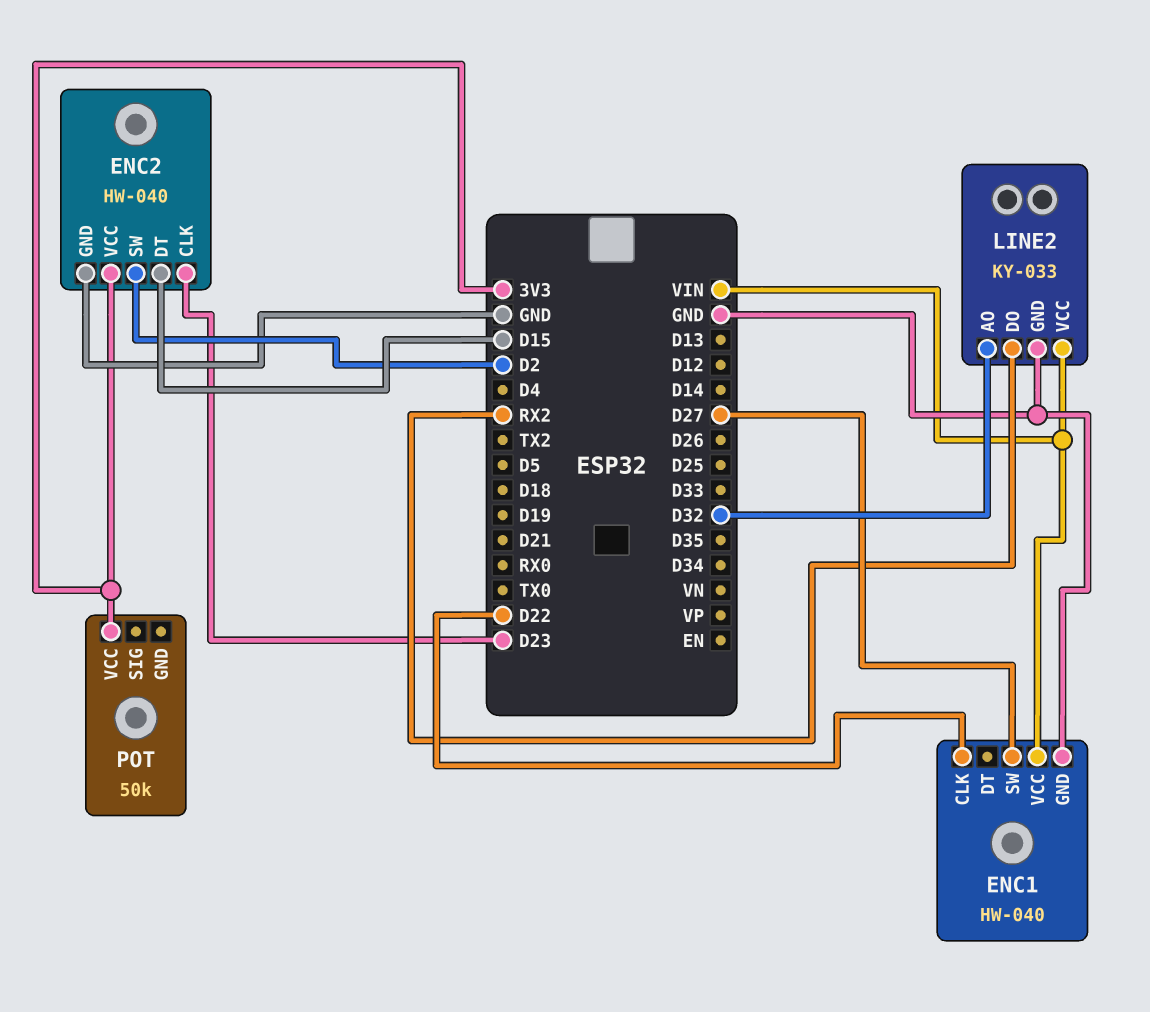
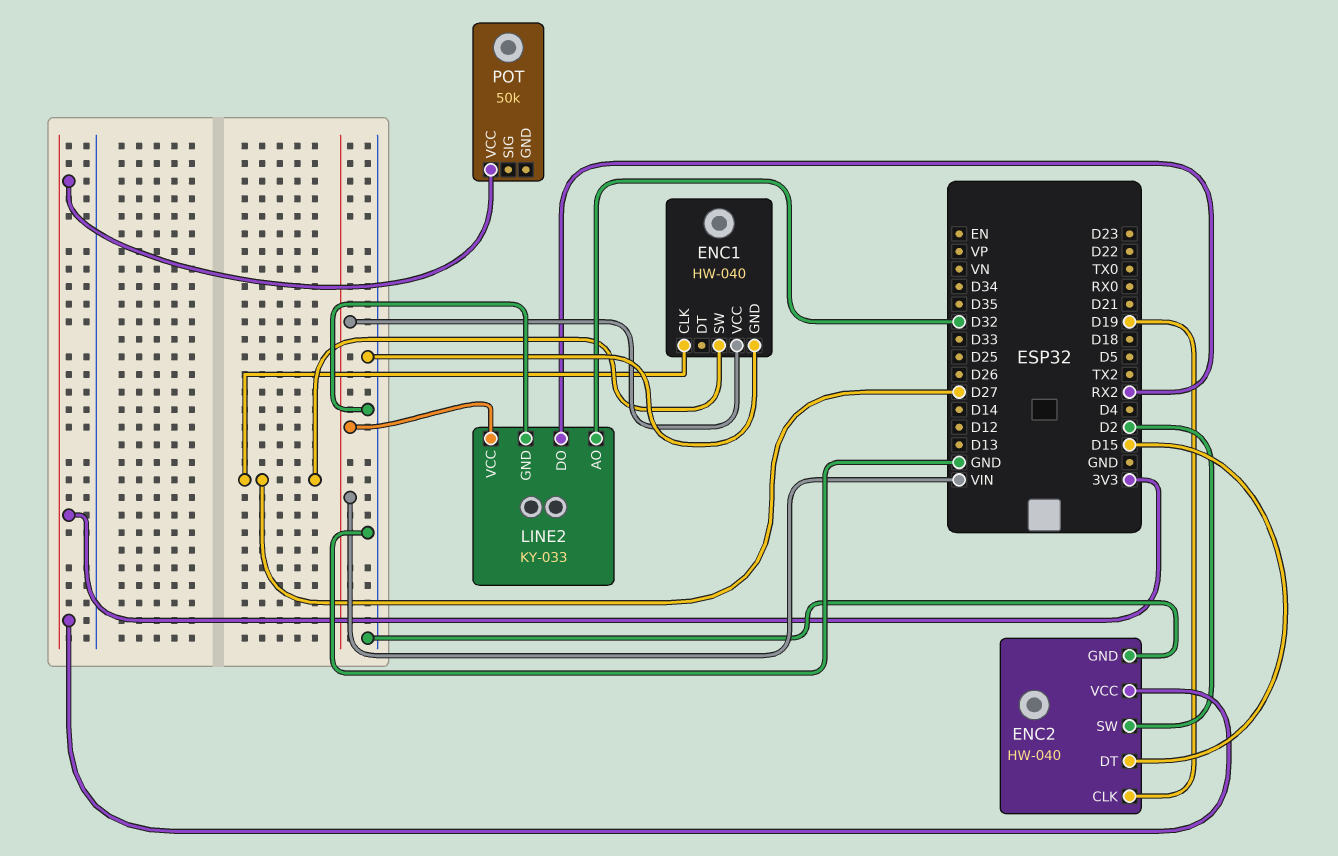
ENC1 pin CLK: D22 -> D27
ENC2 pin CLK: D23 -> D19

